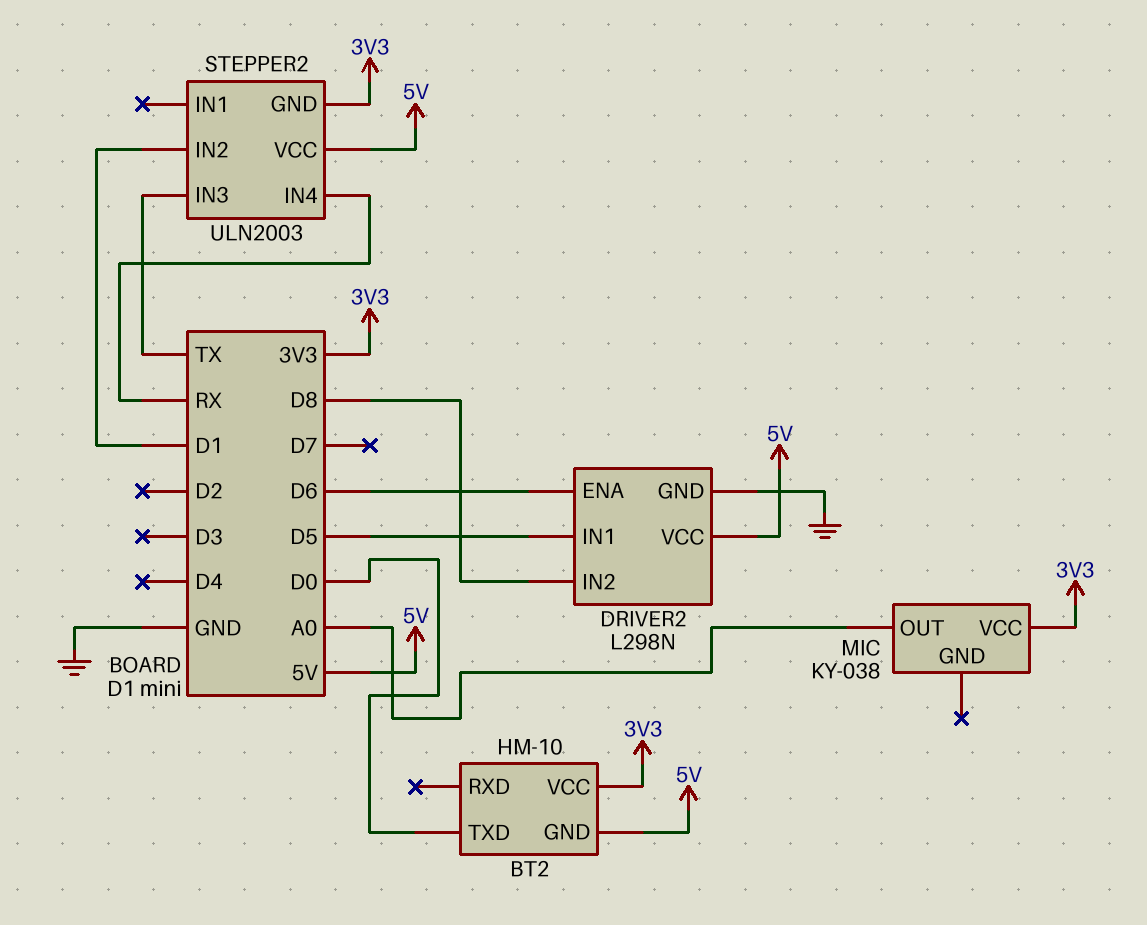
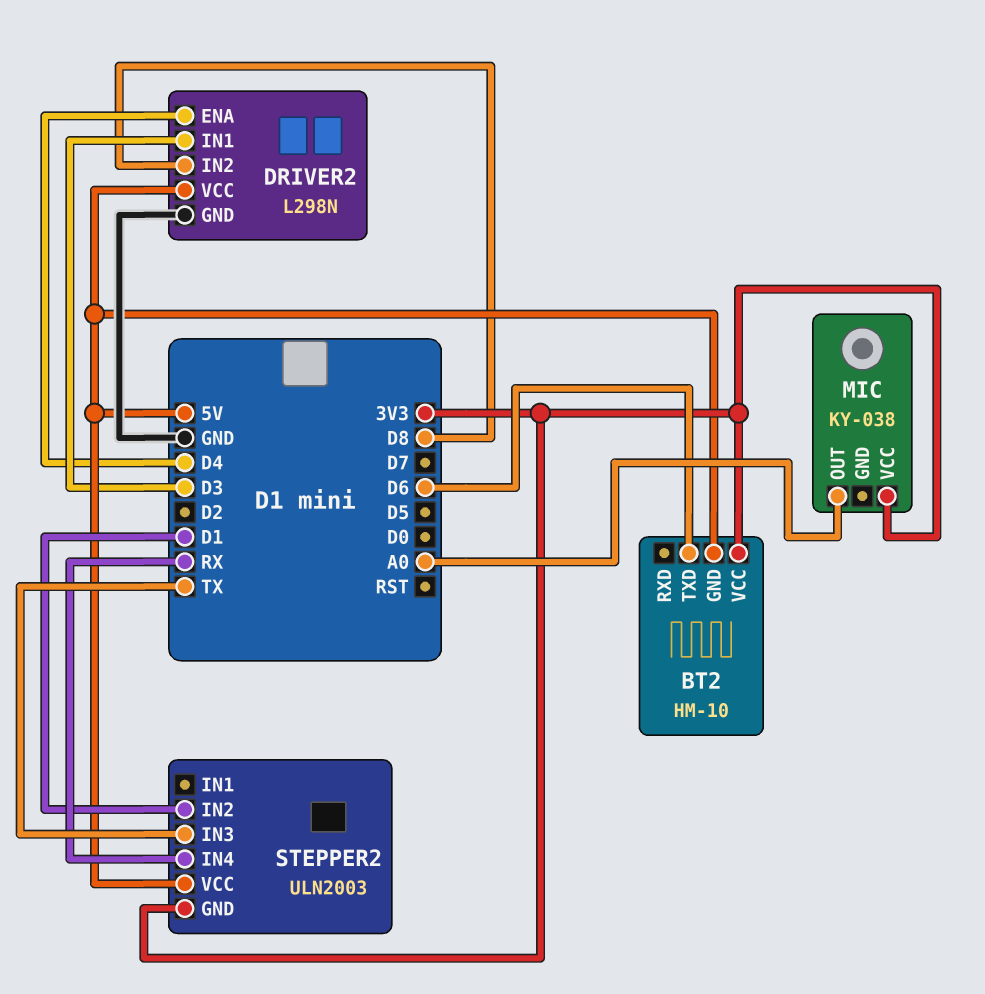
BT2 pin TXD: D0 -> D6
DRIVER2 pin ENA: D6 -> D4
DRIVER2 pin IN1: D5 -> D3

